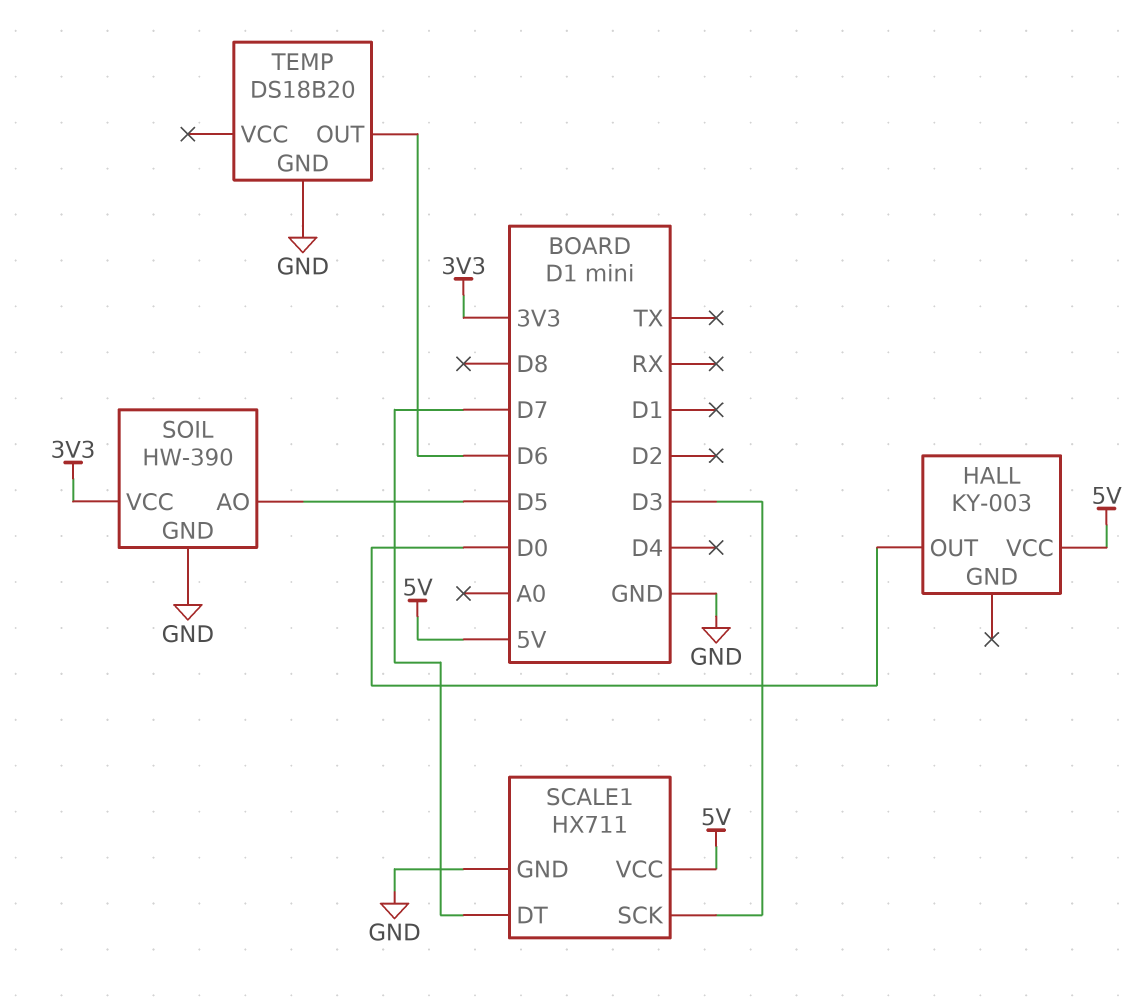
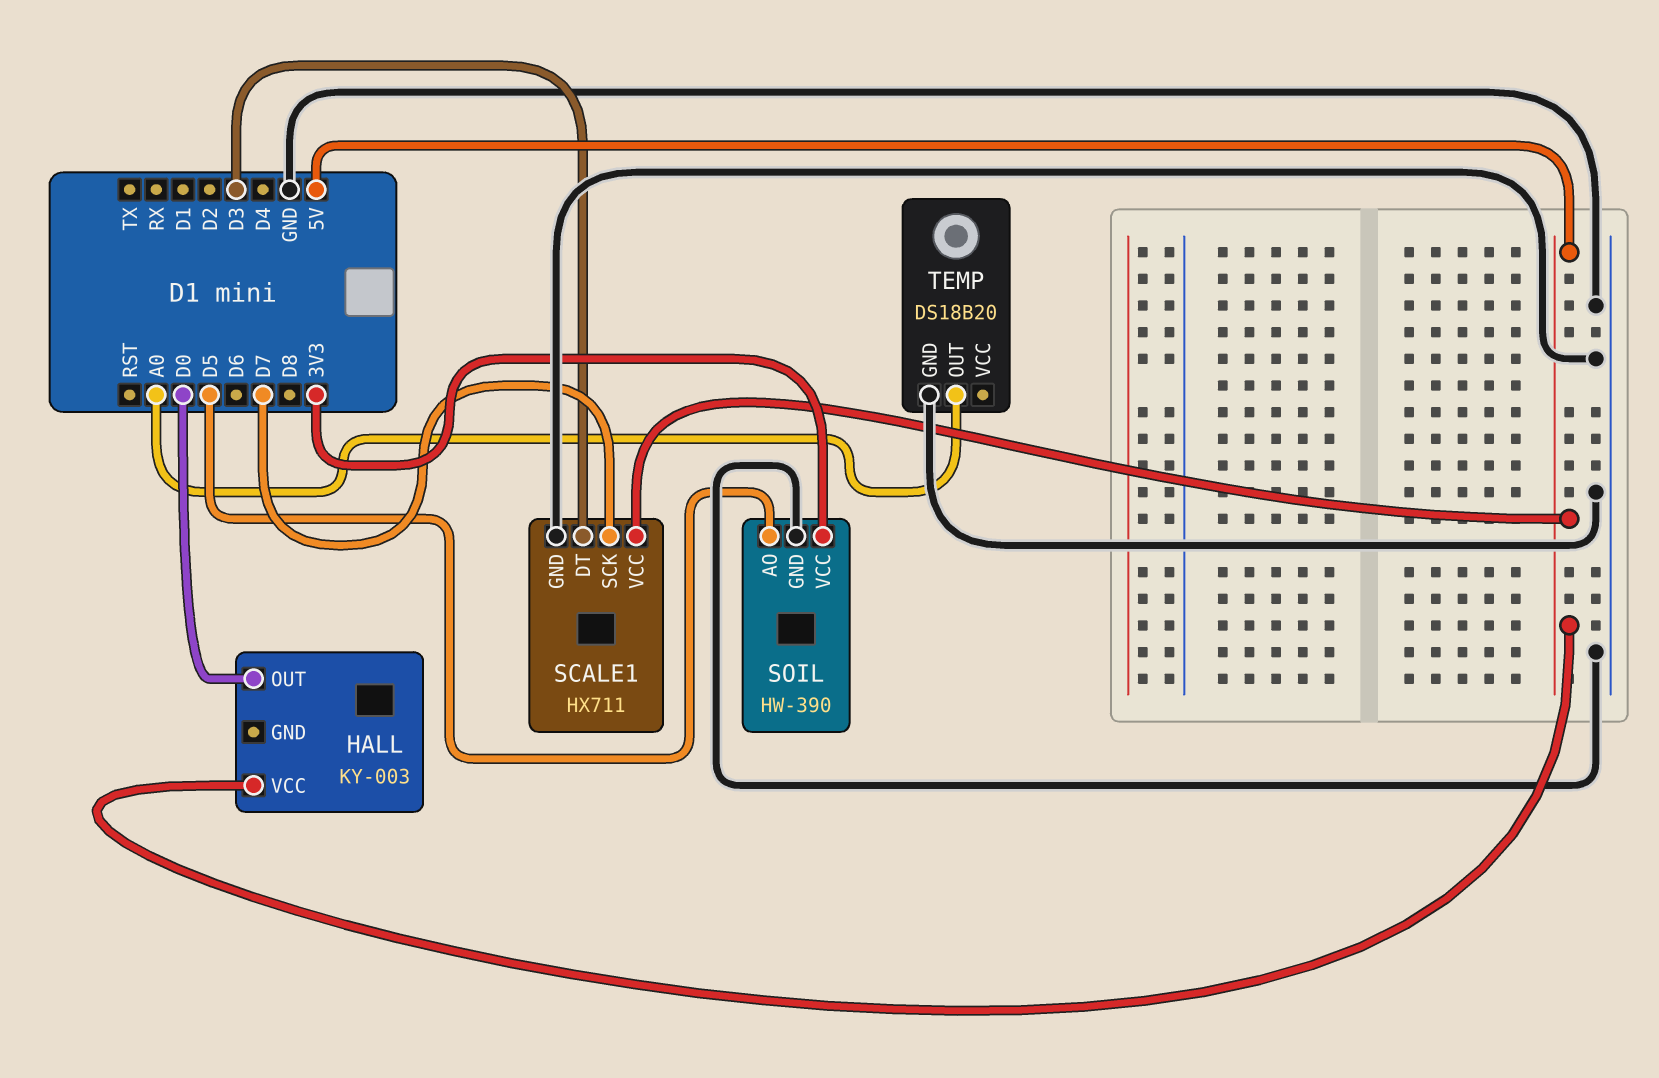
SCALE1 pin DT: D7 -> D3
SCALE1 pin SCK: D3 -> D7
TEMP pin OUT: D6 -> A0

